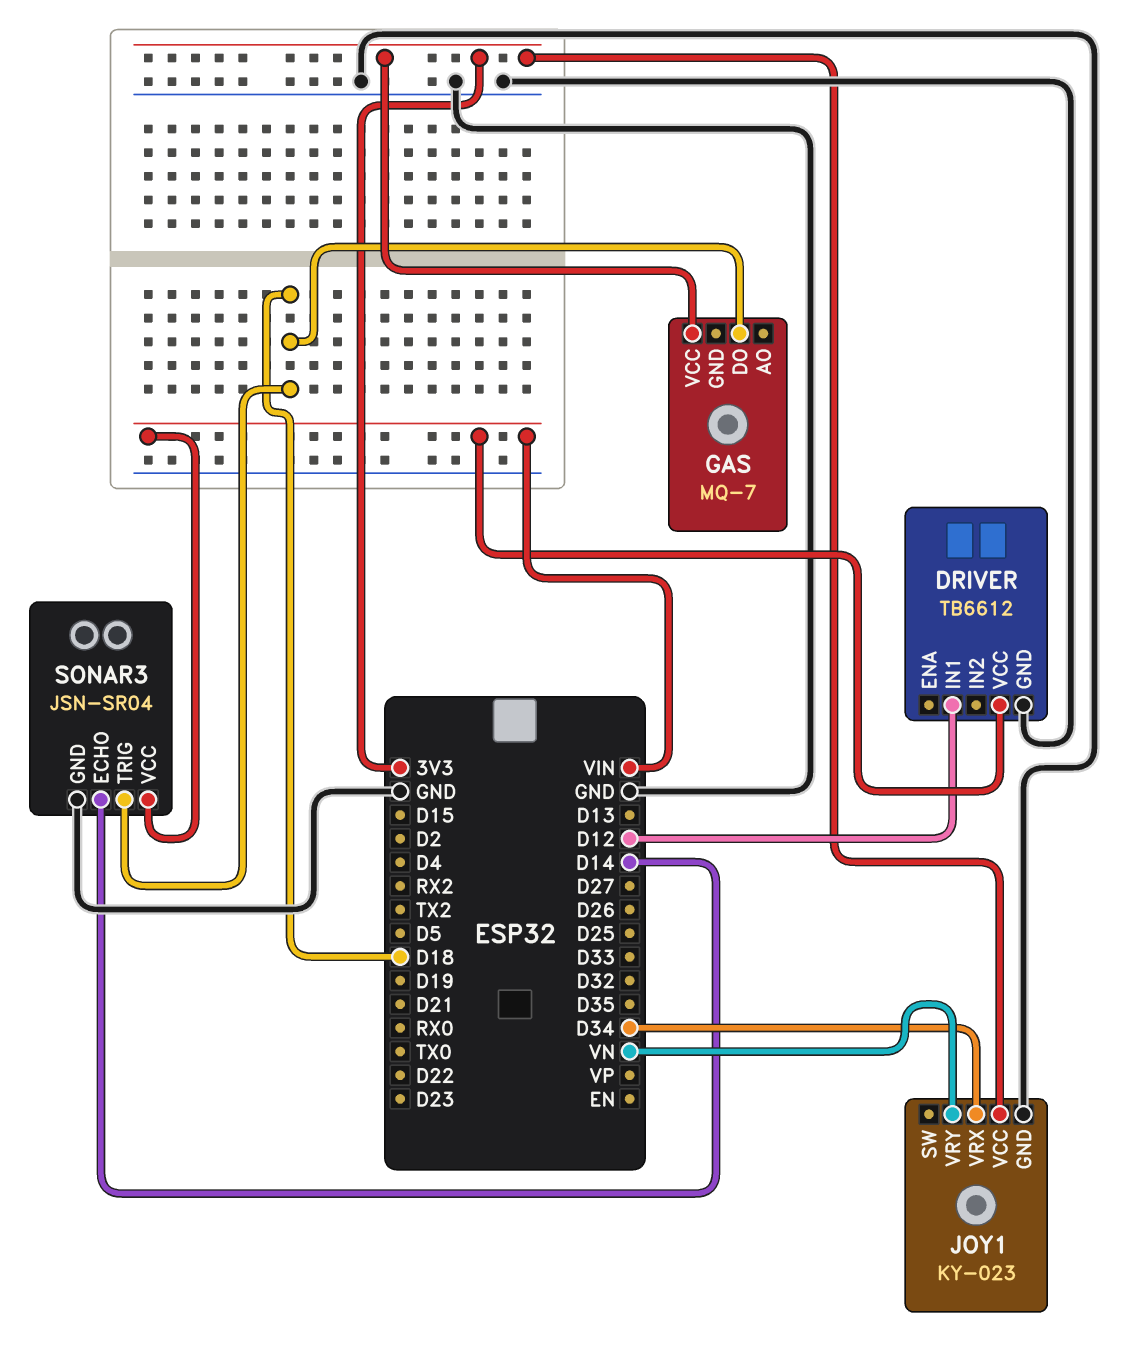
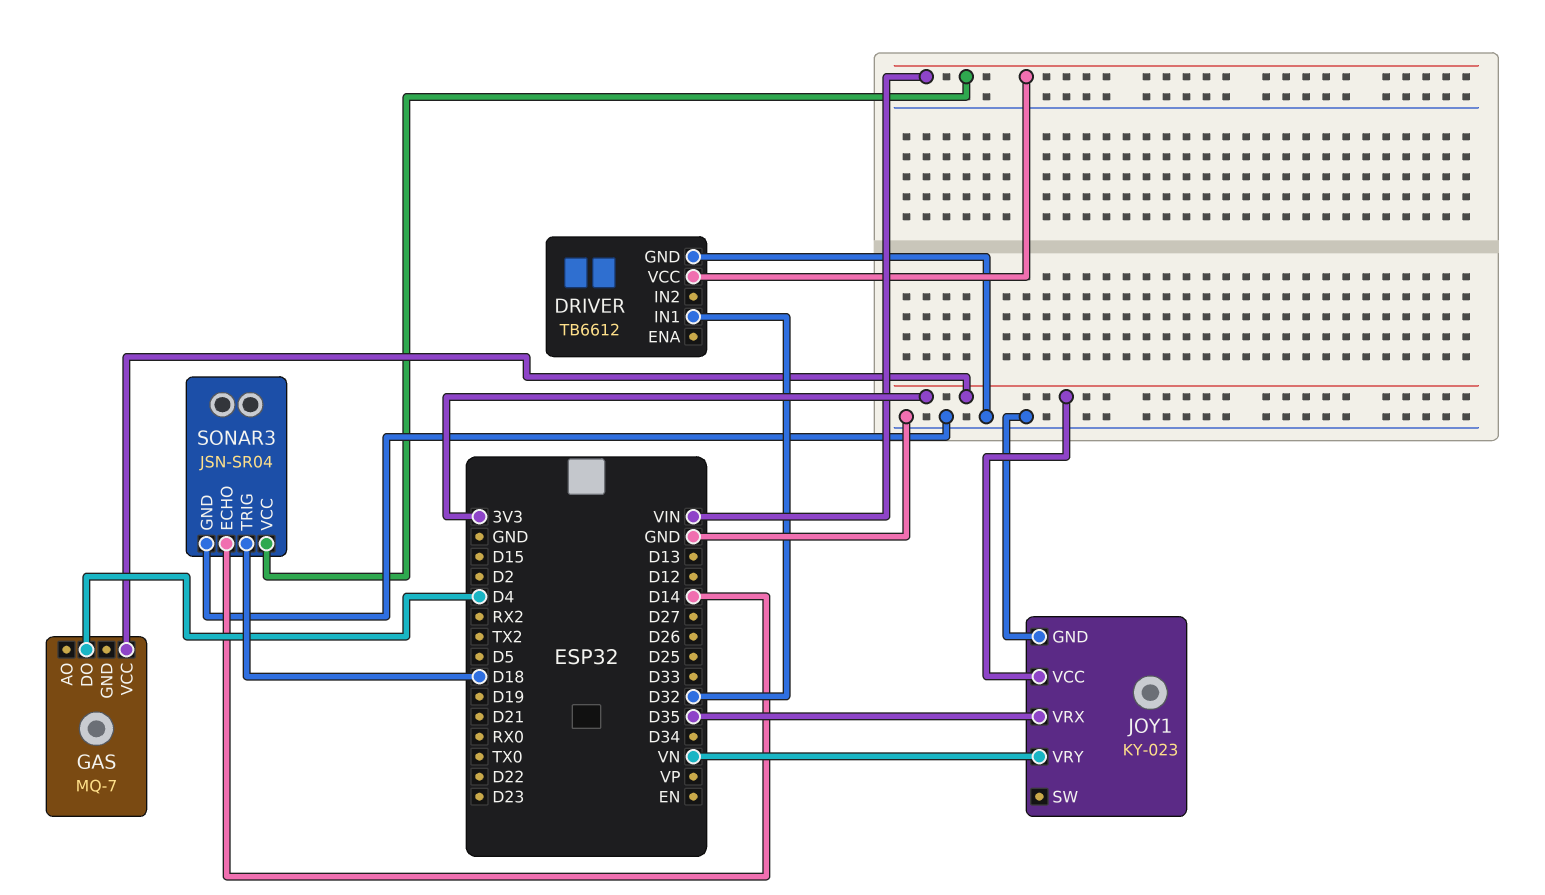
DRIVER pin IN1: D12 -> D32
GAS pin DO: D18 -> D4
JOY1 pin VRX: D34 -> D35

